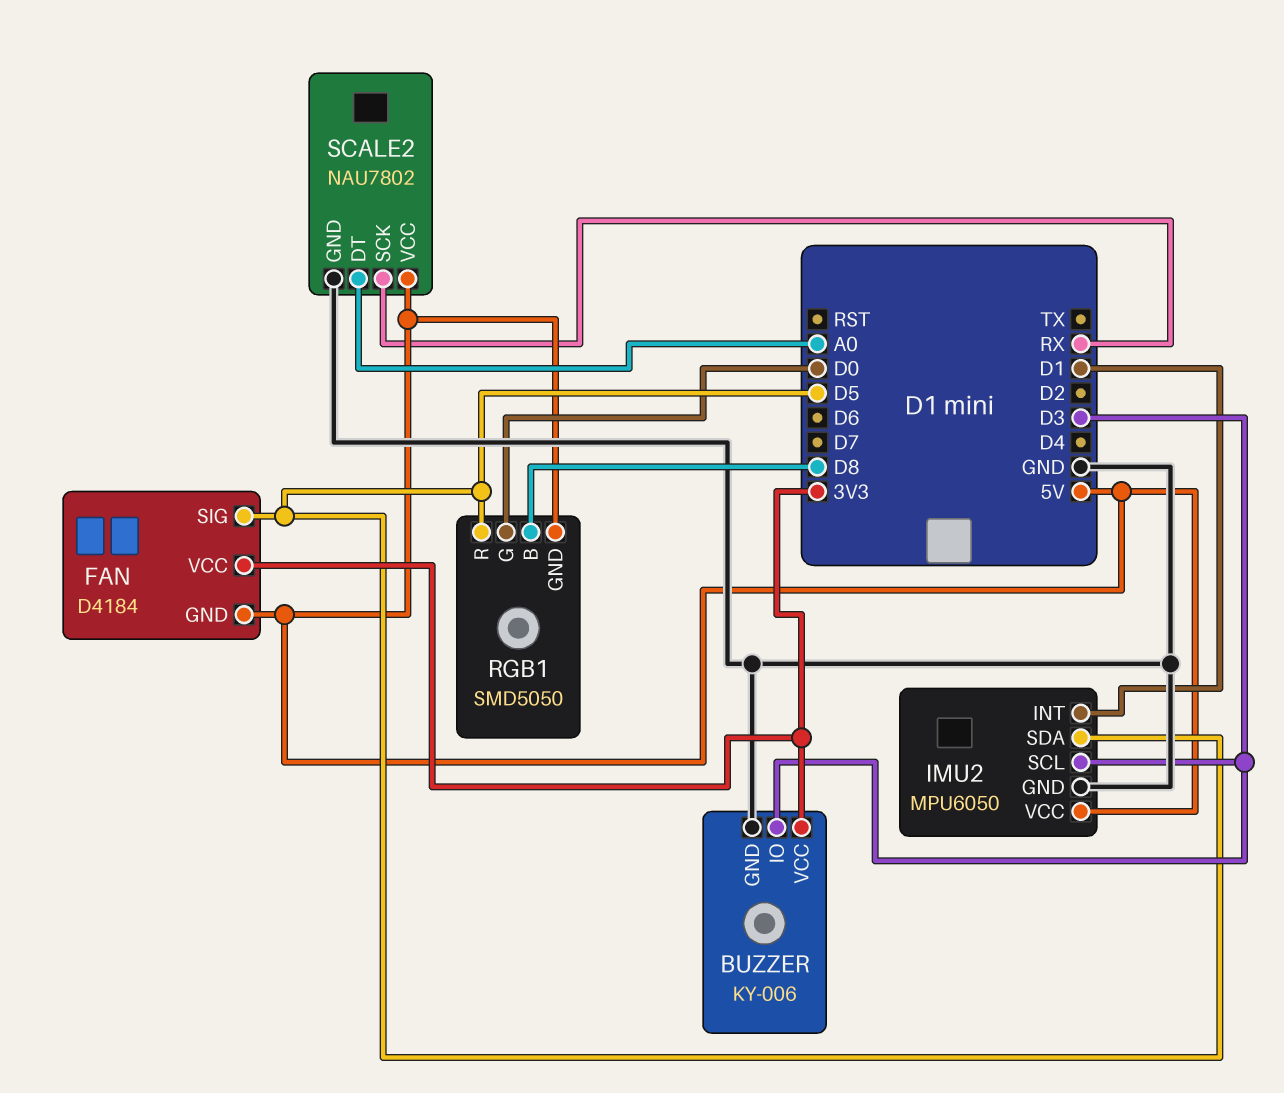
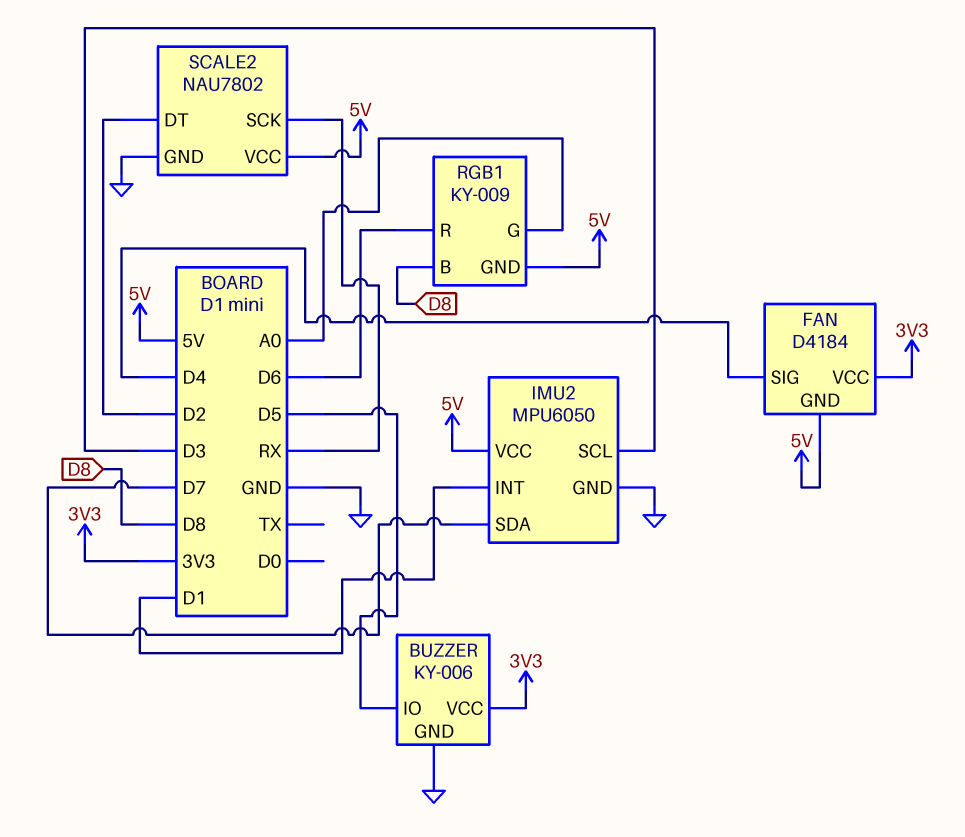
BUZZER pin IO: D3 -> D5
FAN pin SIG: D5 -> D4
IMU2 pin SDA: D5 -> D7
RGB1: SMD5050 -> KY-009
RGB1 pin G: D0 -> A0
RGB1 pin R: D5 -> D6
SCALE2 pin DT: A0 -> D2

